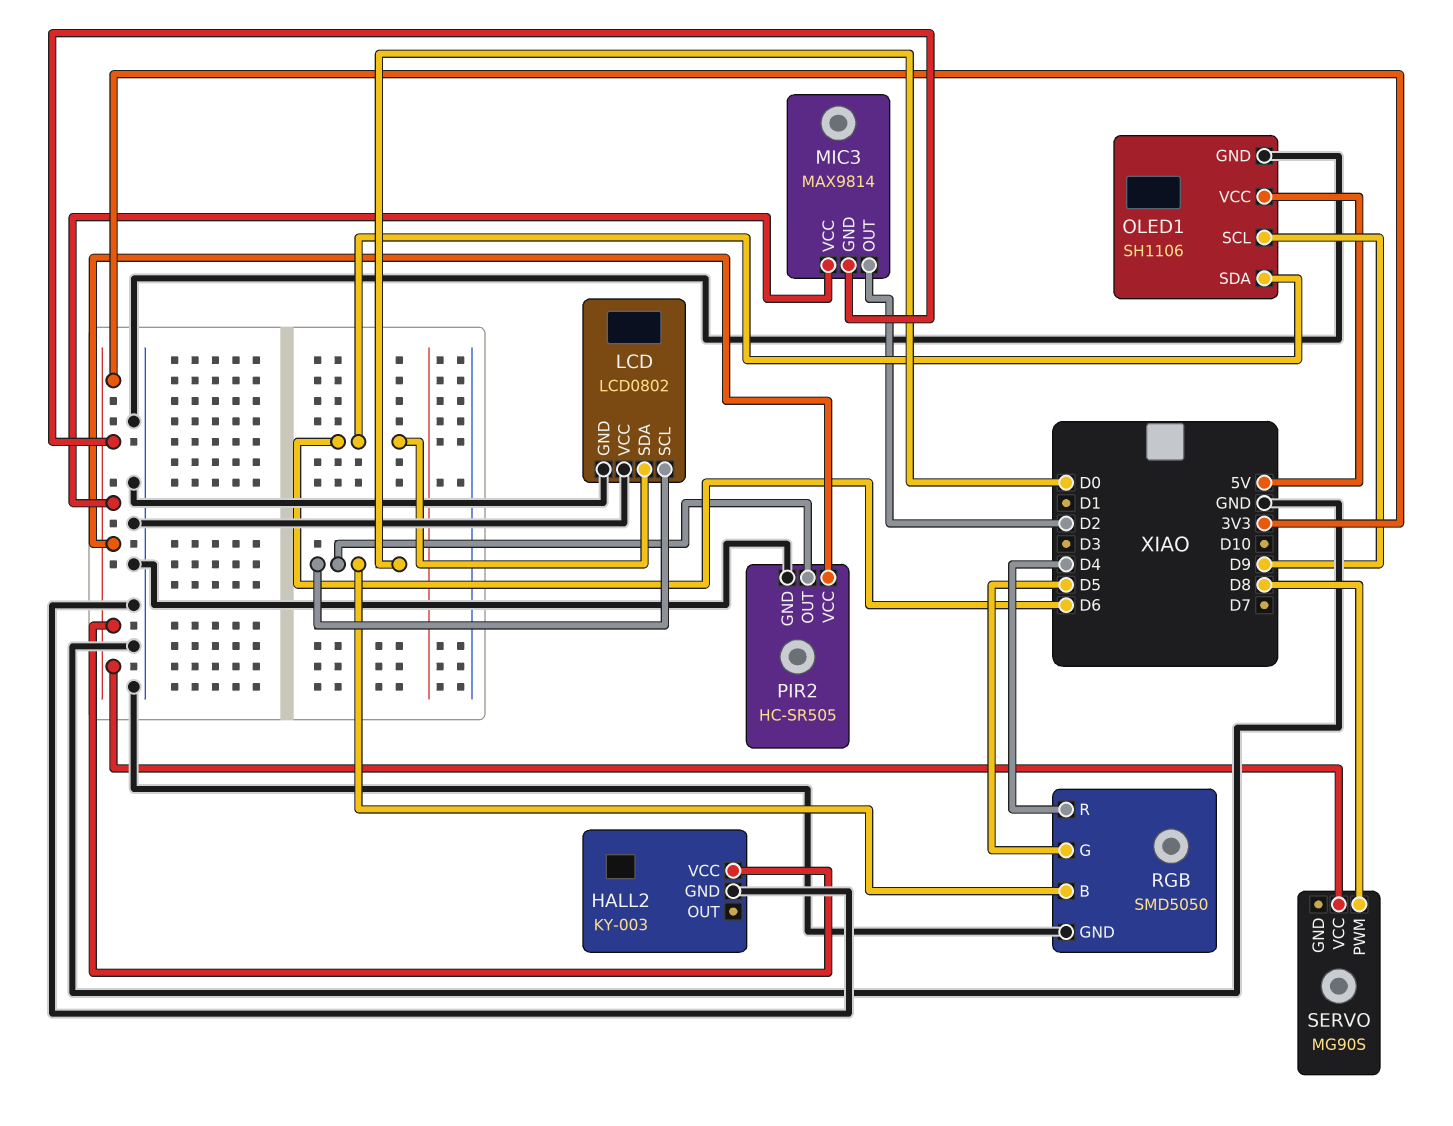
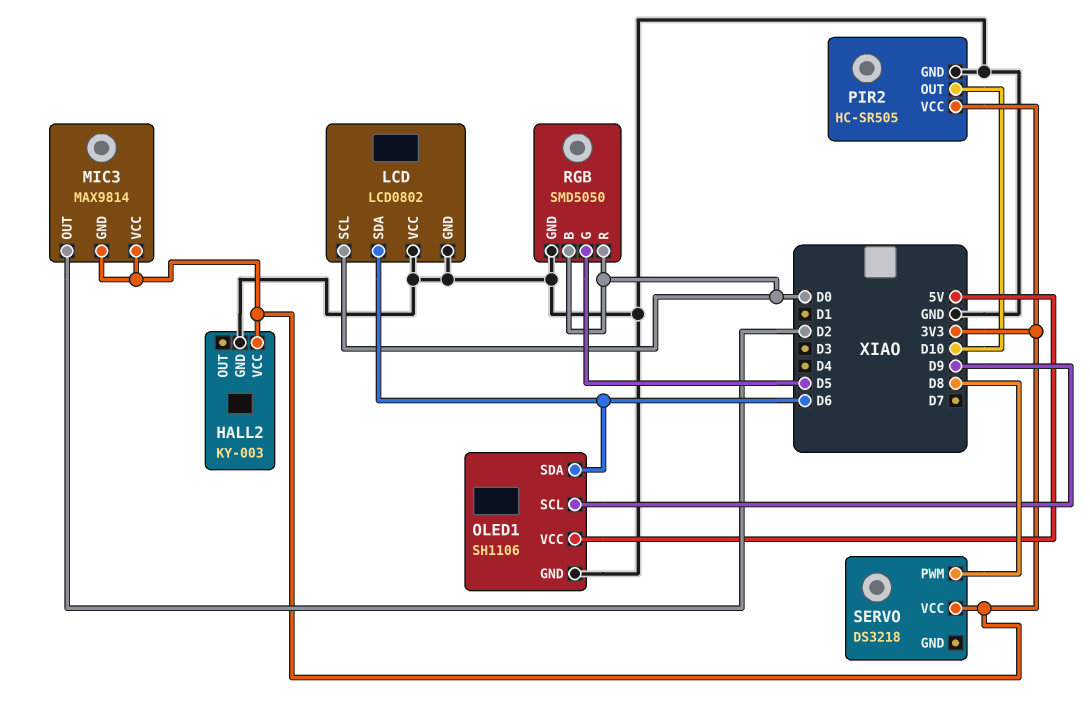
PIR2 pin OUT: D0 -> D10
RGB pin R: D4 -> D0
SERVO: MG90S -> DS3218

